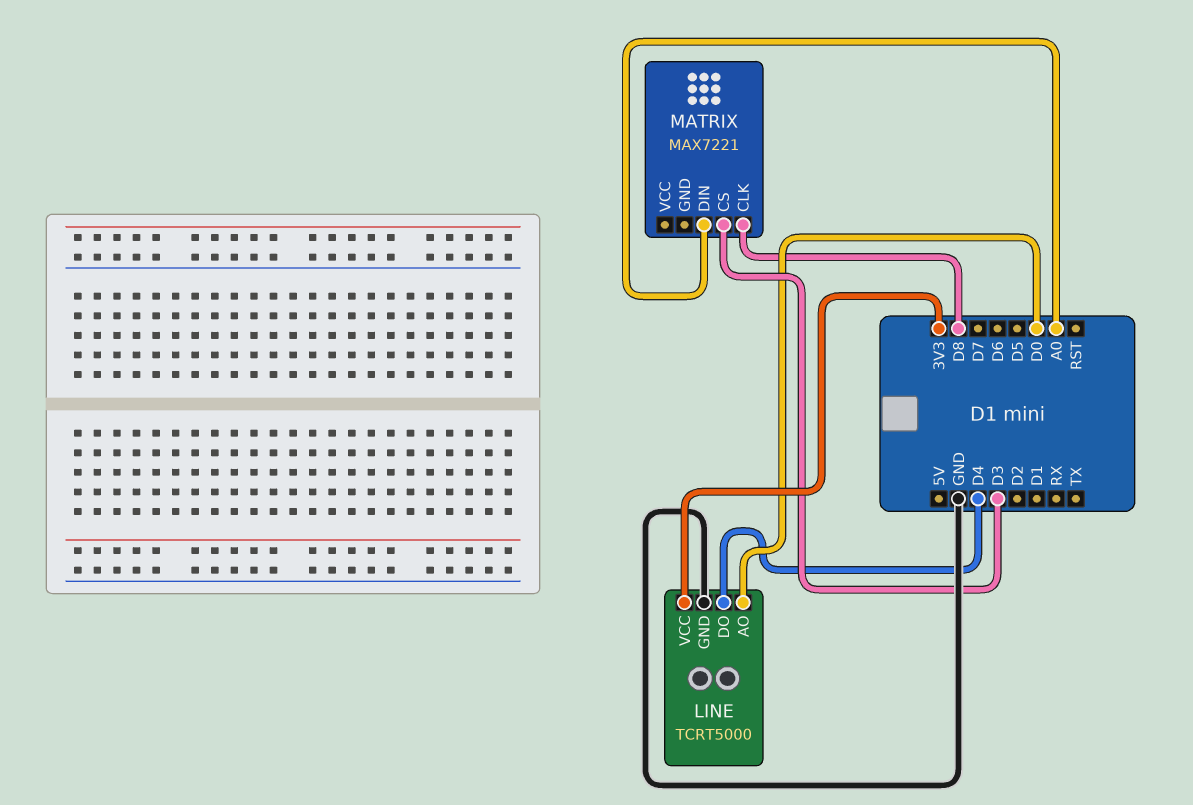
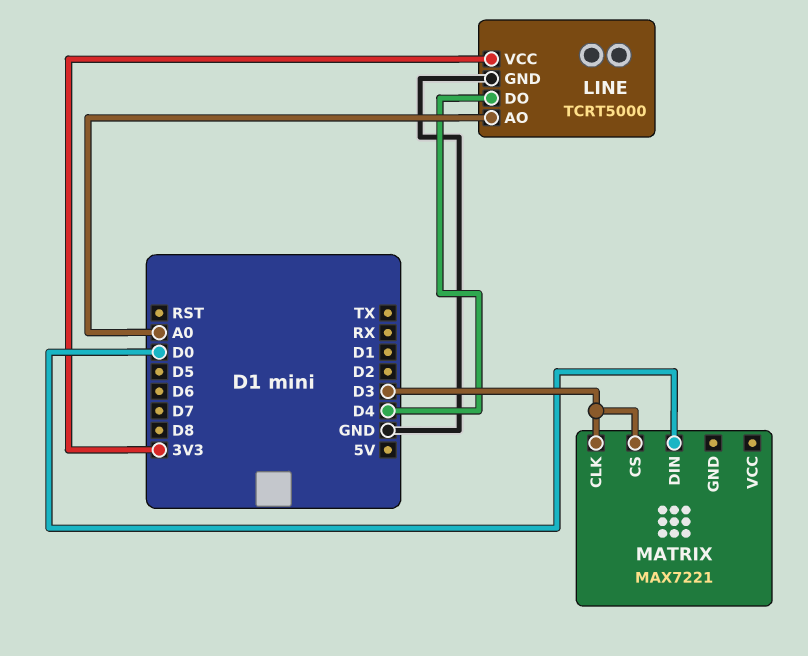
LINE pin AO: D0 -> A0
MATRIX pin CLK: D8 -> D3
MATRIX pin DIN: A0 -> D0

